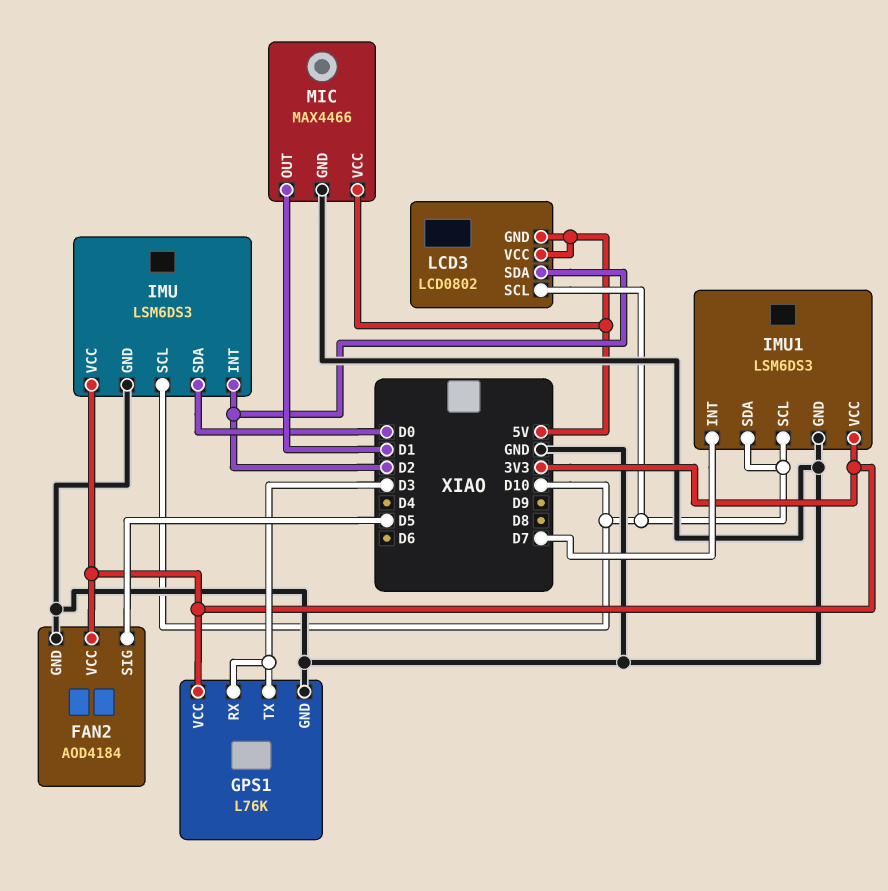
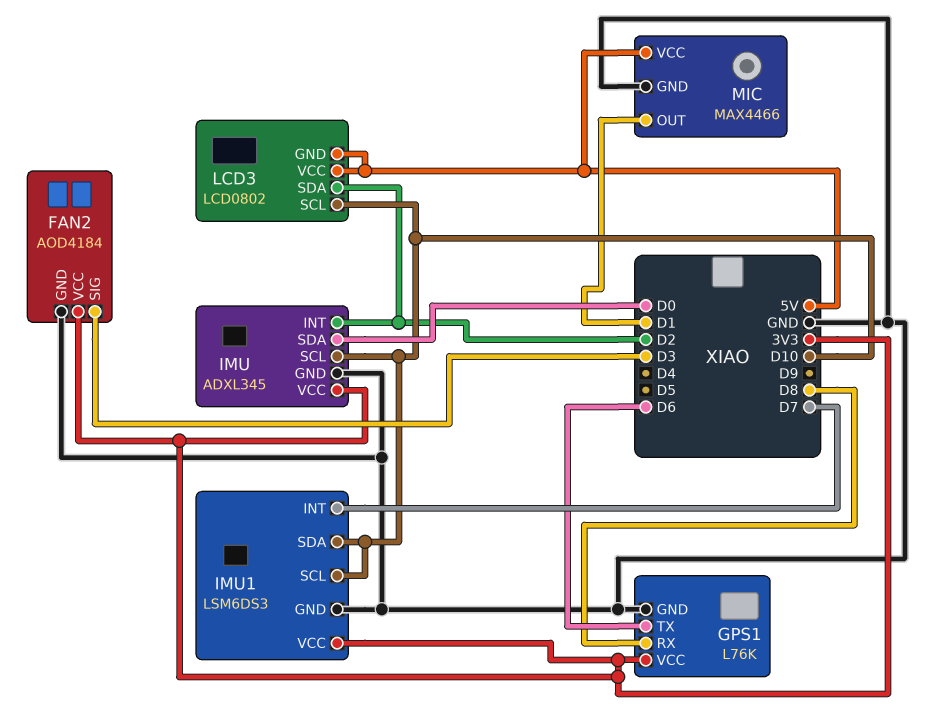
FAN2 pin SIG: D5 -> D3
GPS1 pin RX: D3 -> D8
GPS1 pin TX: D3 -> D6
IMU: LSM6DS3 -> ADXL345

